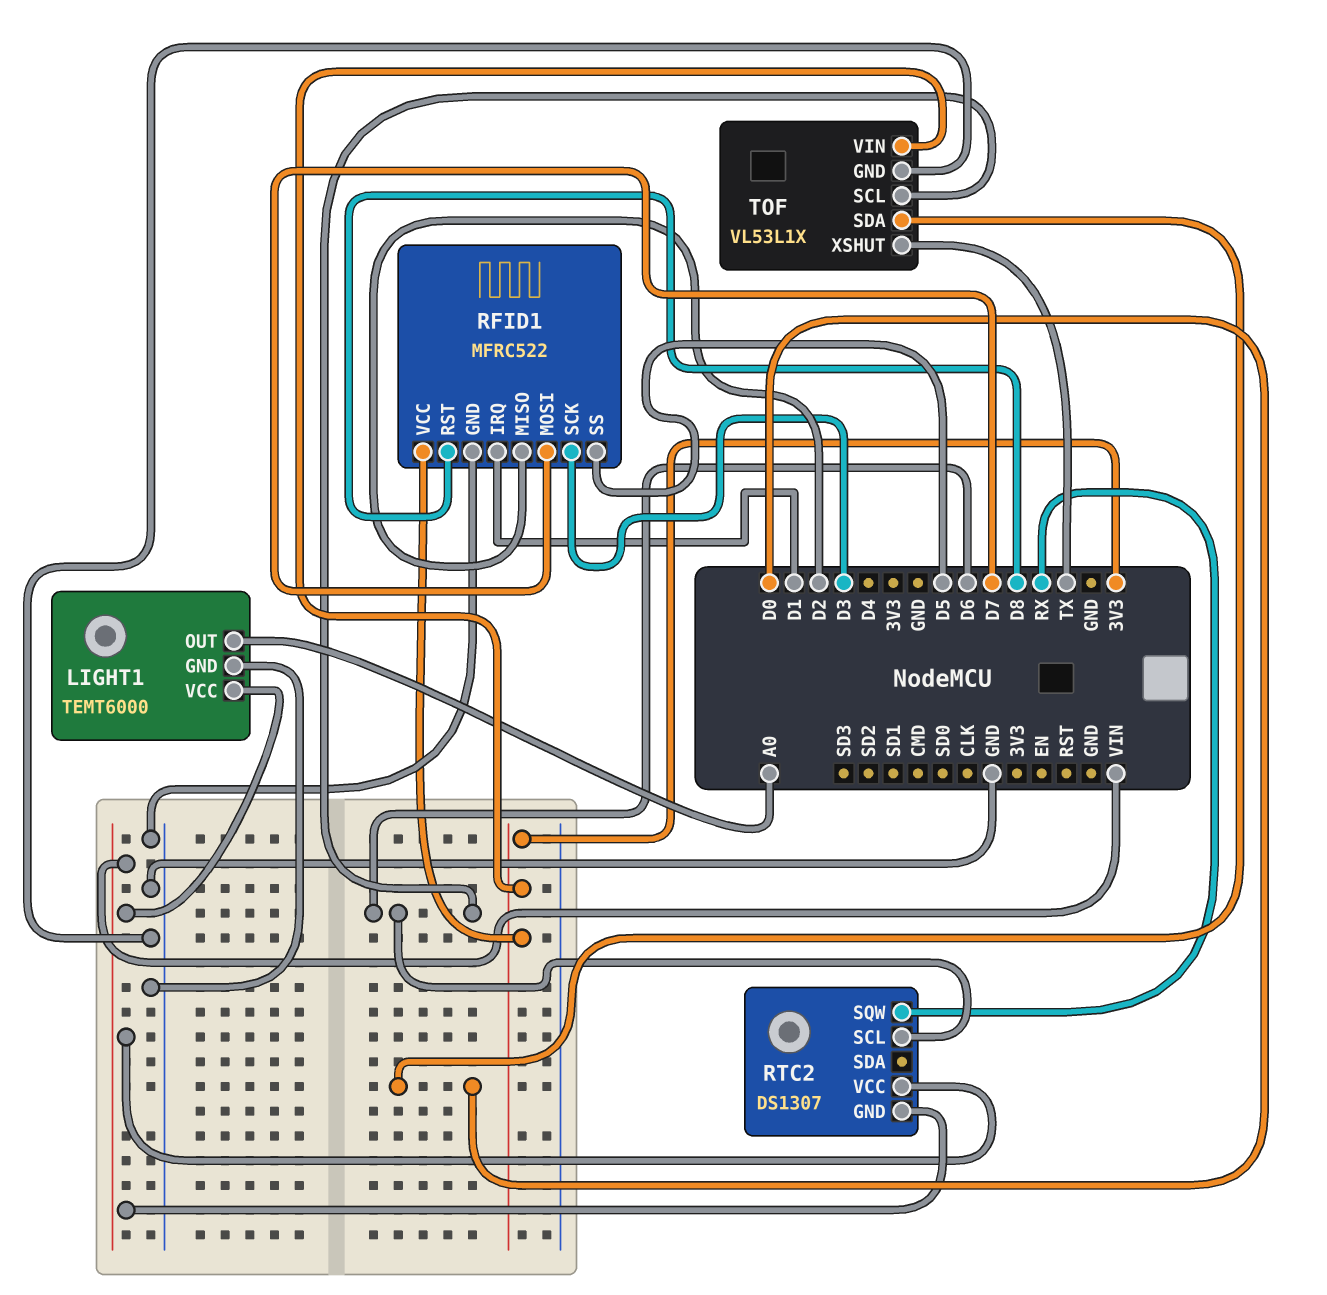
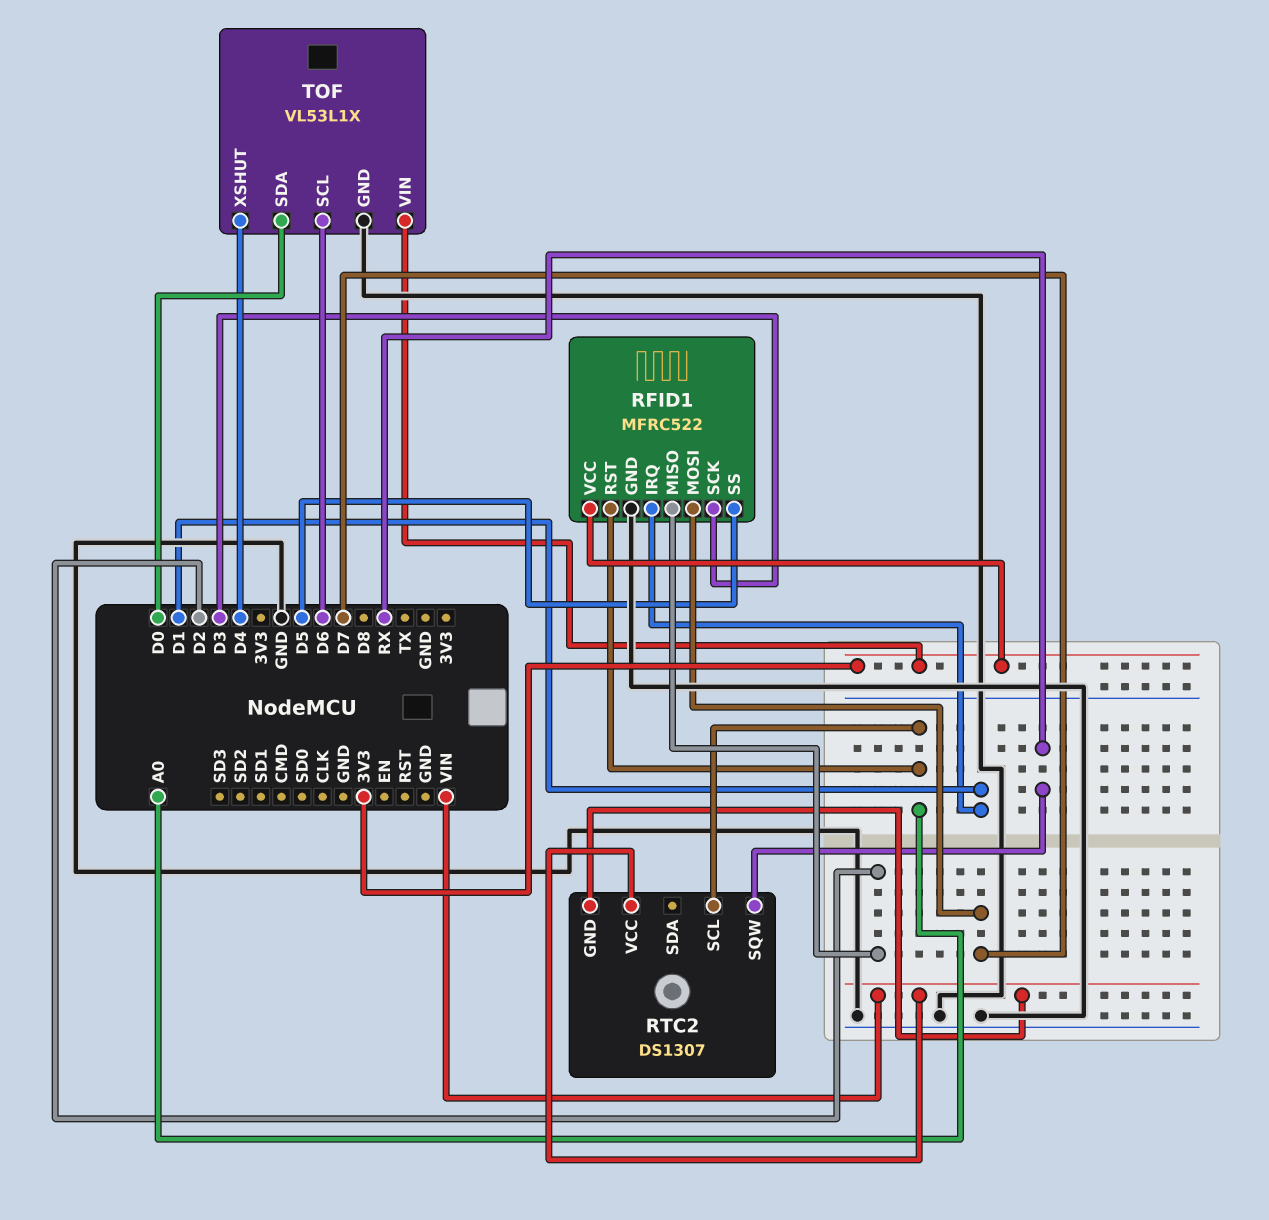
LIGHT1: TEMT6000 -> none
LIGHT1 pin GND: GND -> none
LIGHT1 pin OUT: A0 -> none
LIGHT1 pin VCC: VIN -> none
RFID1 pin RST: D8 -> A0
RTC2 pin SCL: D6 -> A0
TOF pin XSHUT: TX -> D4

